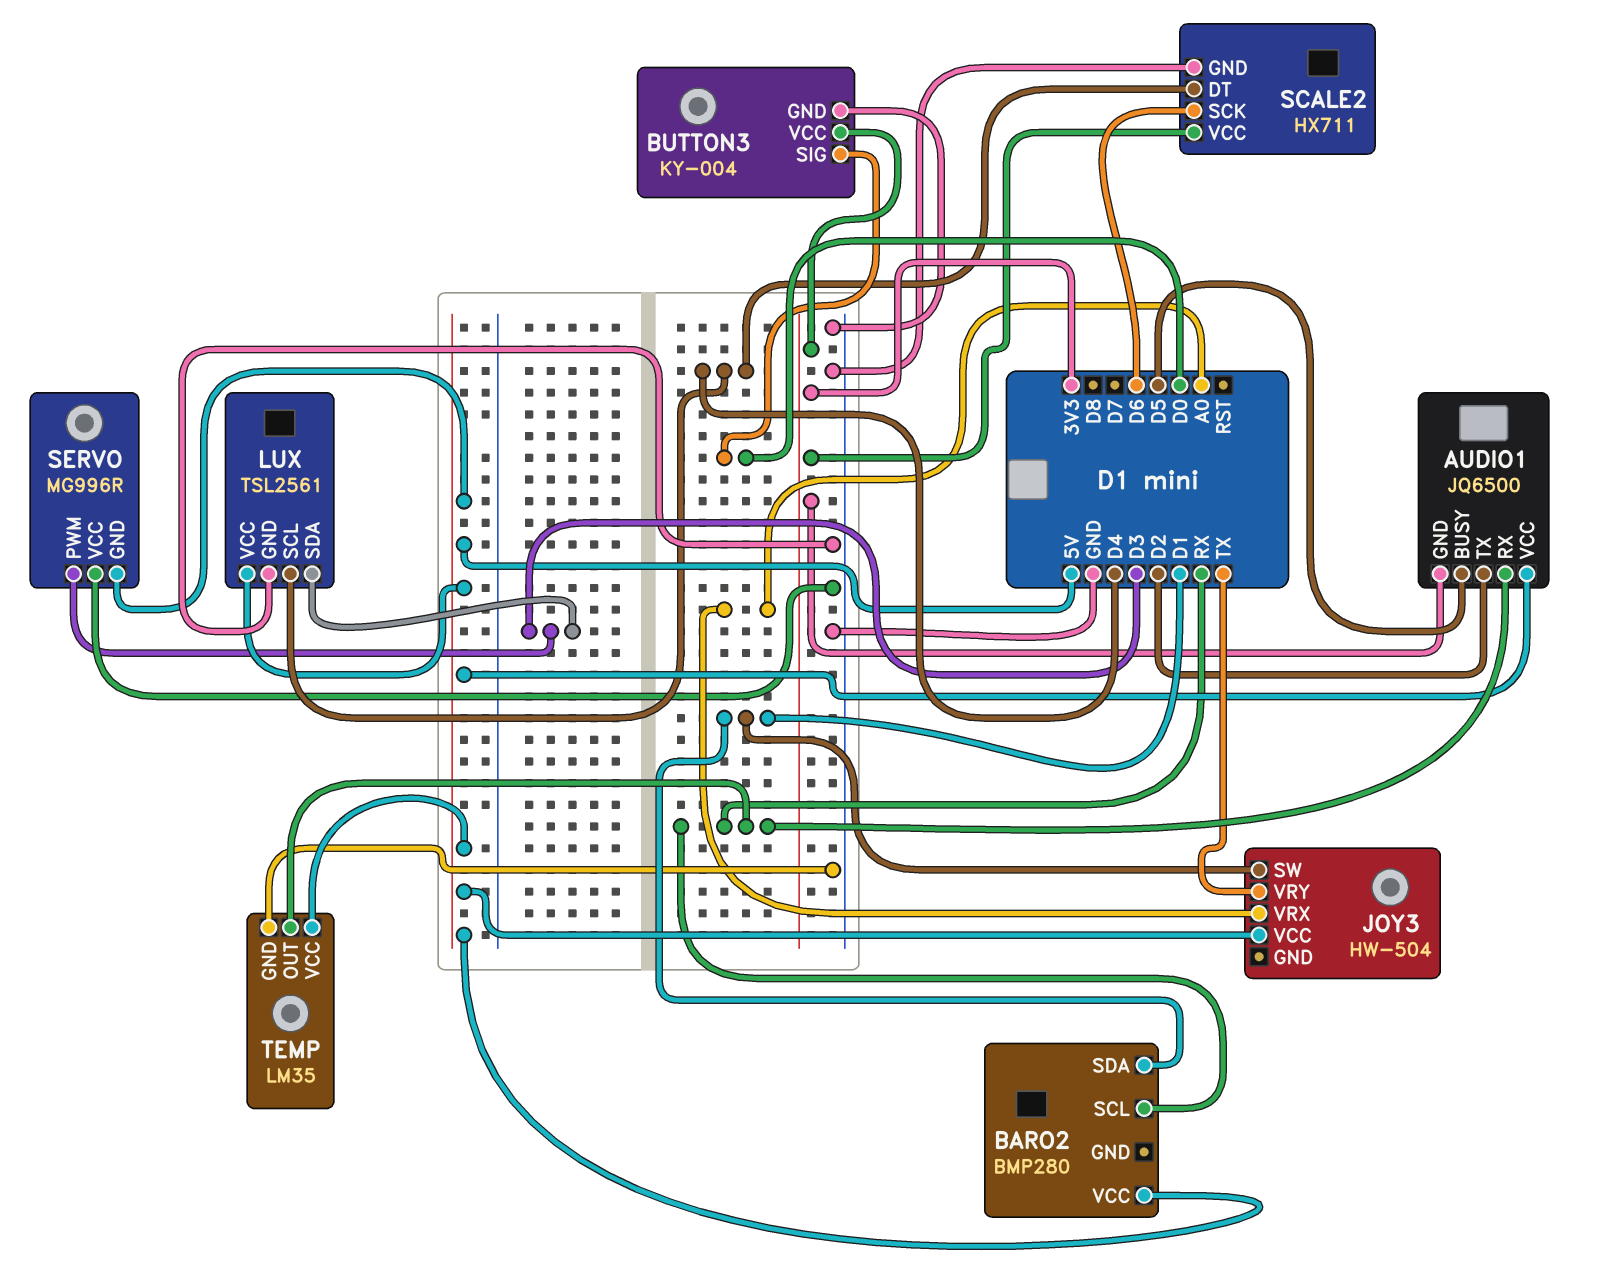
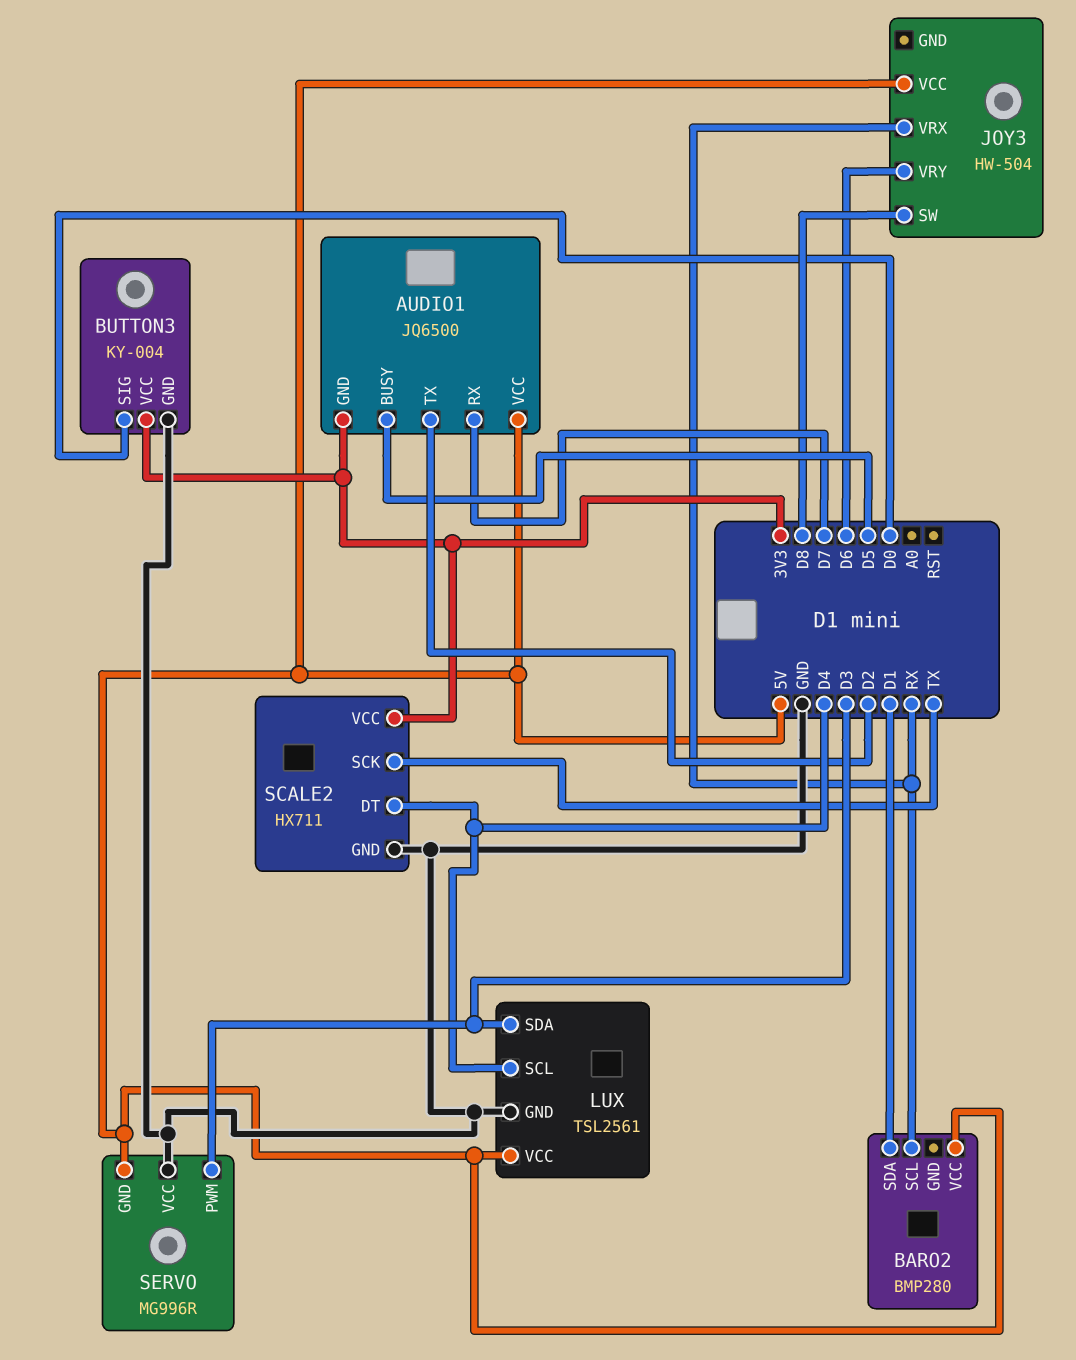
AUDIO1 pin RX: RX -> D7
JOY3 pin SW: D1 -> D8
JOY3 pin VRX: A0 -> RX
JOY3 pin VRY: TX -> D6
SCALE2 pin SCK: D6 -> TX
TEMP: LM35 -> none
TEMP pin GND: GND -> none
TEMP pin OUT: RX -> none
TEMP pin VCC: 5V -> none

